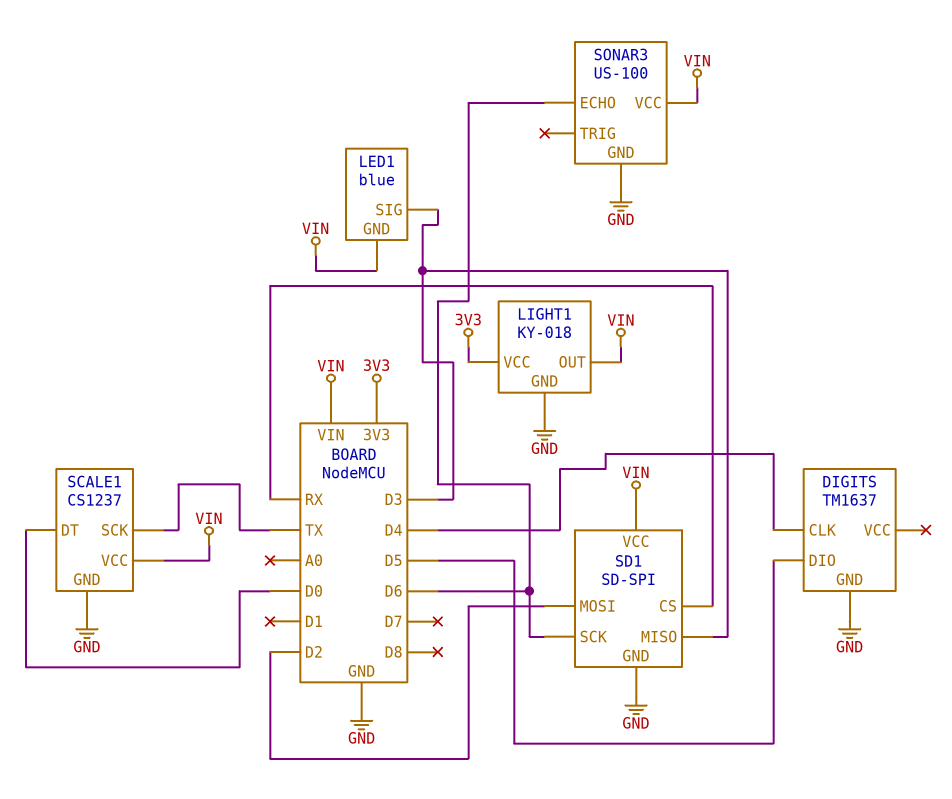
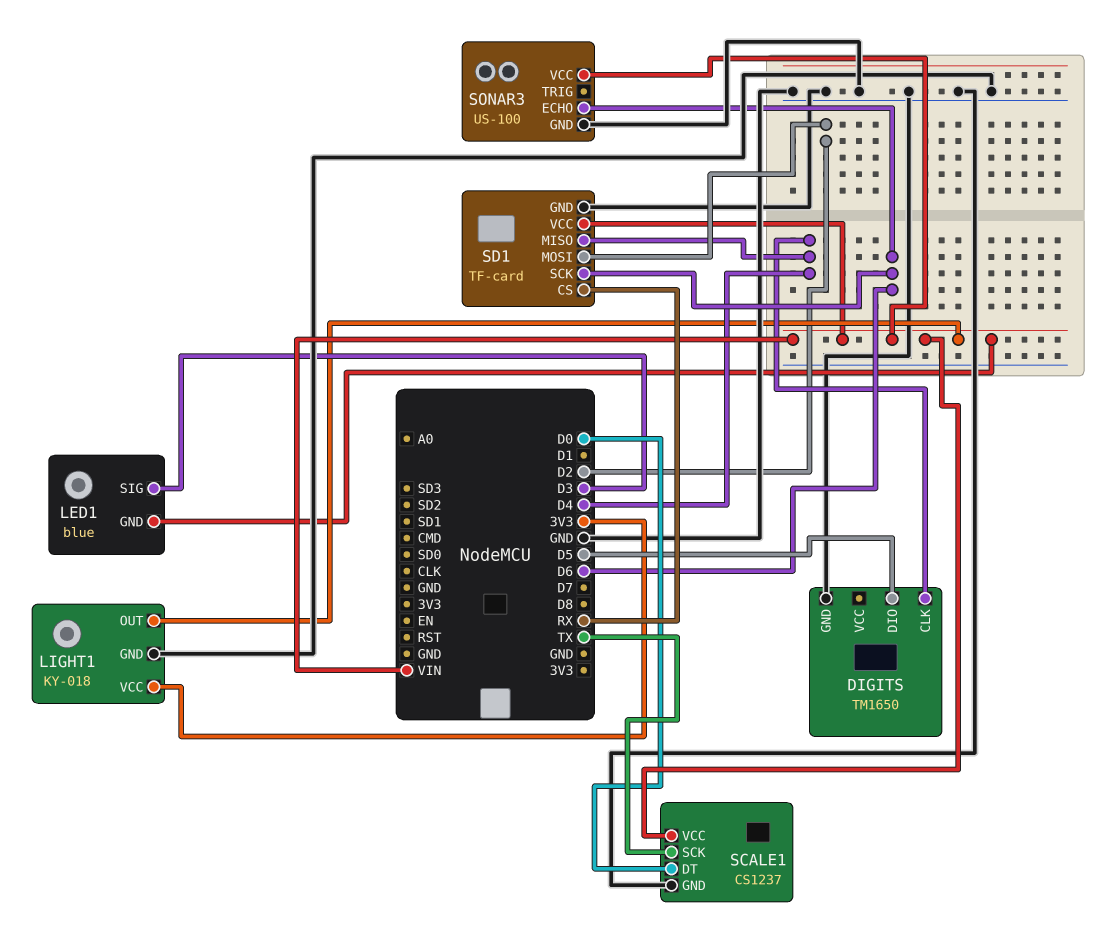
DIGITS: TM1637 -> TM1650
SD1: SD-SPI -> TF-card
SD1 pin MISO: D3 -> D4

